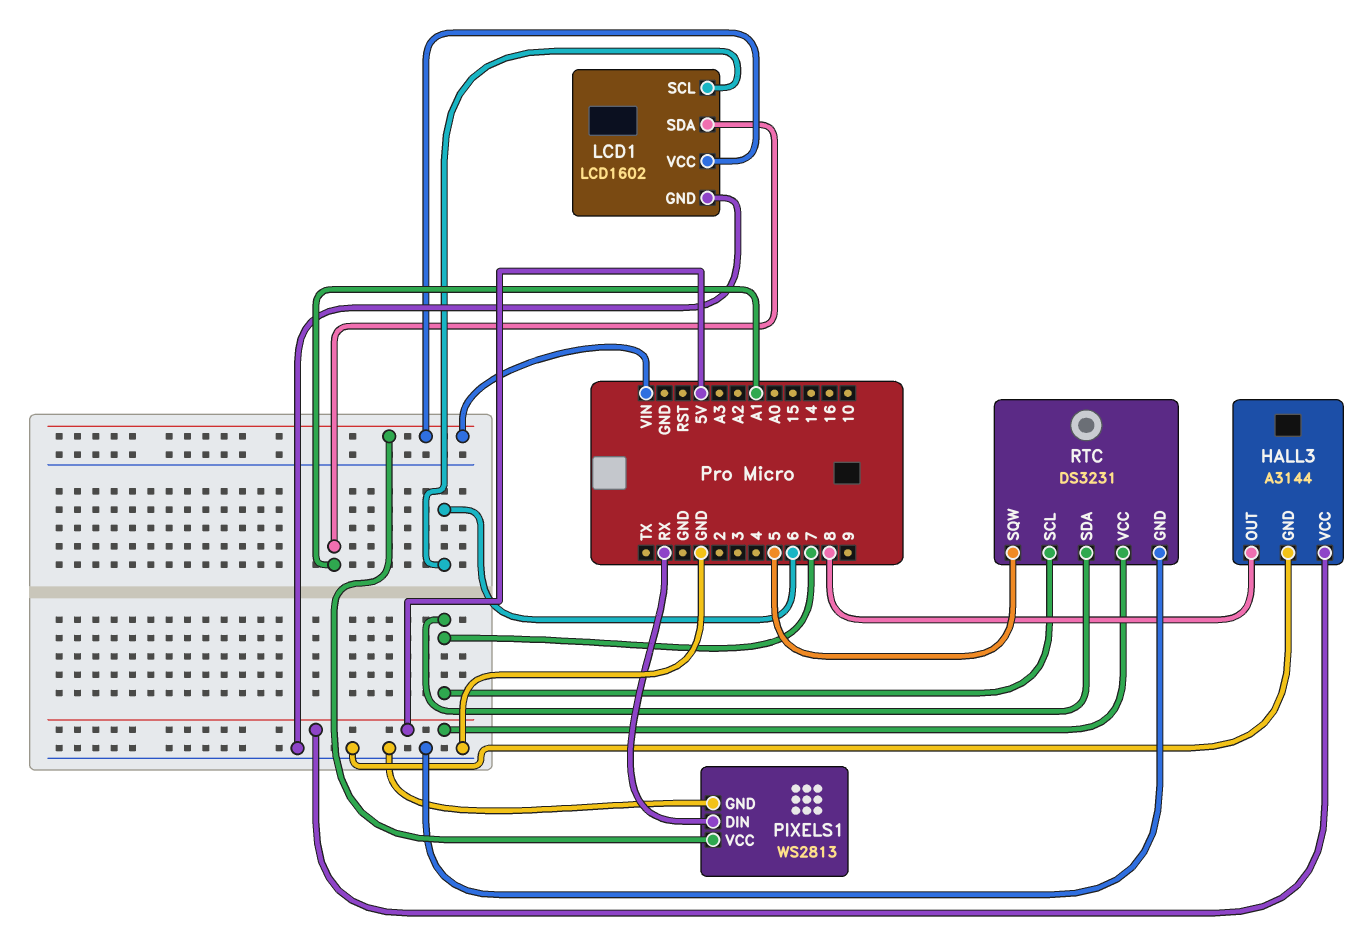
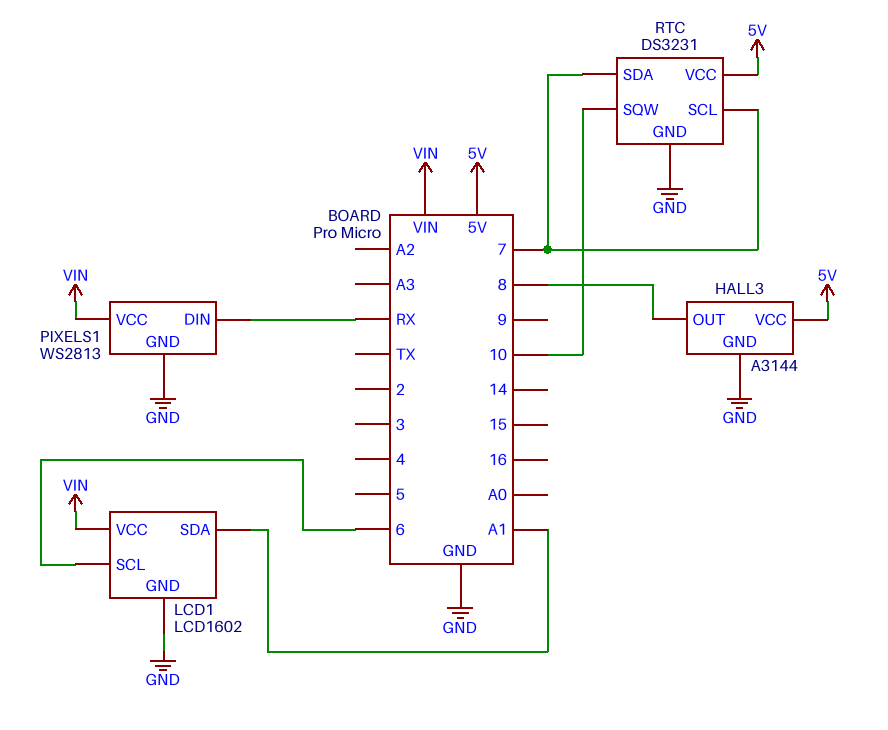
RTC pin SQW: 5 -> 10

